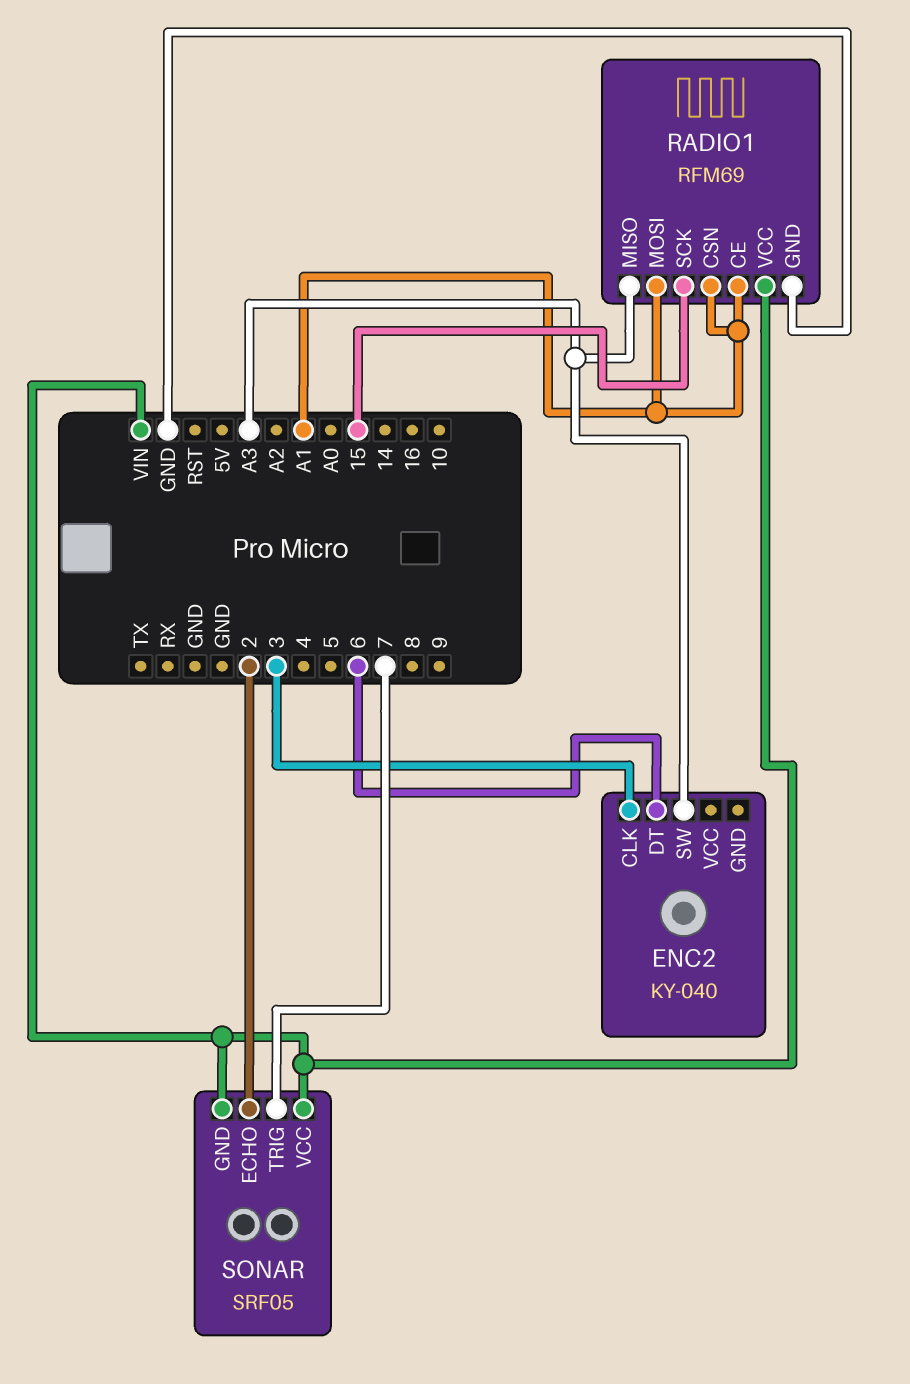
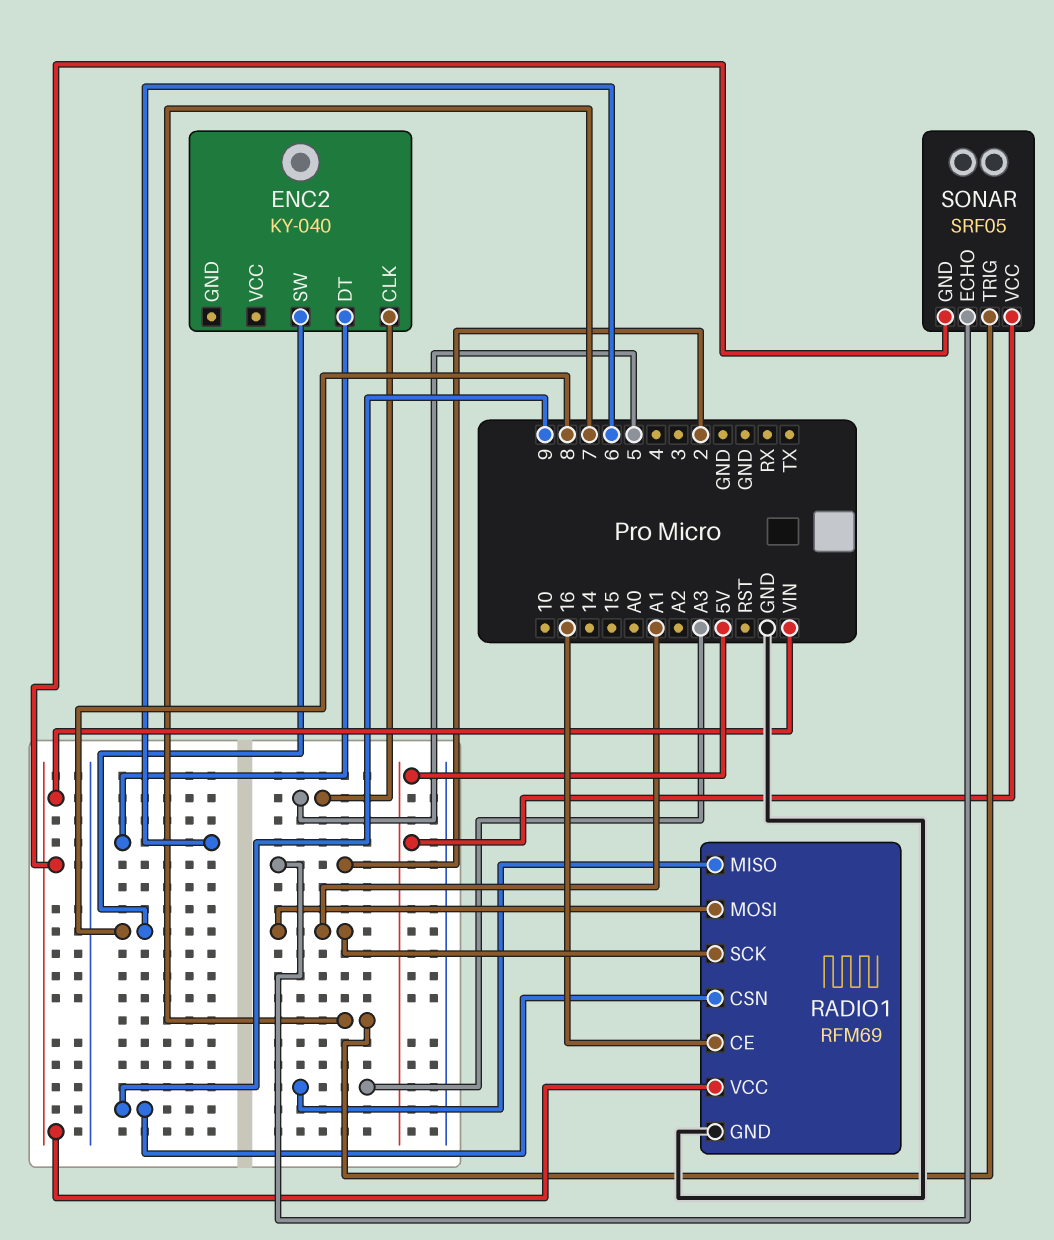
ENC2 pin CLK: 3 -> 5
ENC2 pin SW: A3 -> 8
RADIO1 pin CE: A1 -> 16
RADIO1 pin CSN: A1 -> 9
RADIO1 pin SCK: 15 -> A1
SONAR pin VCC: VIN -> 5V

